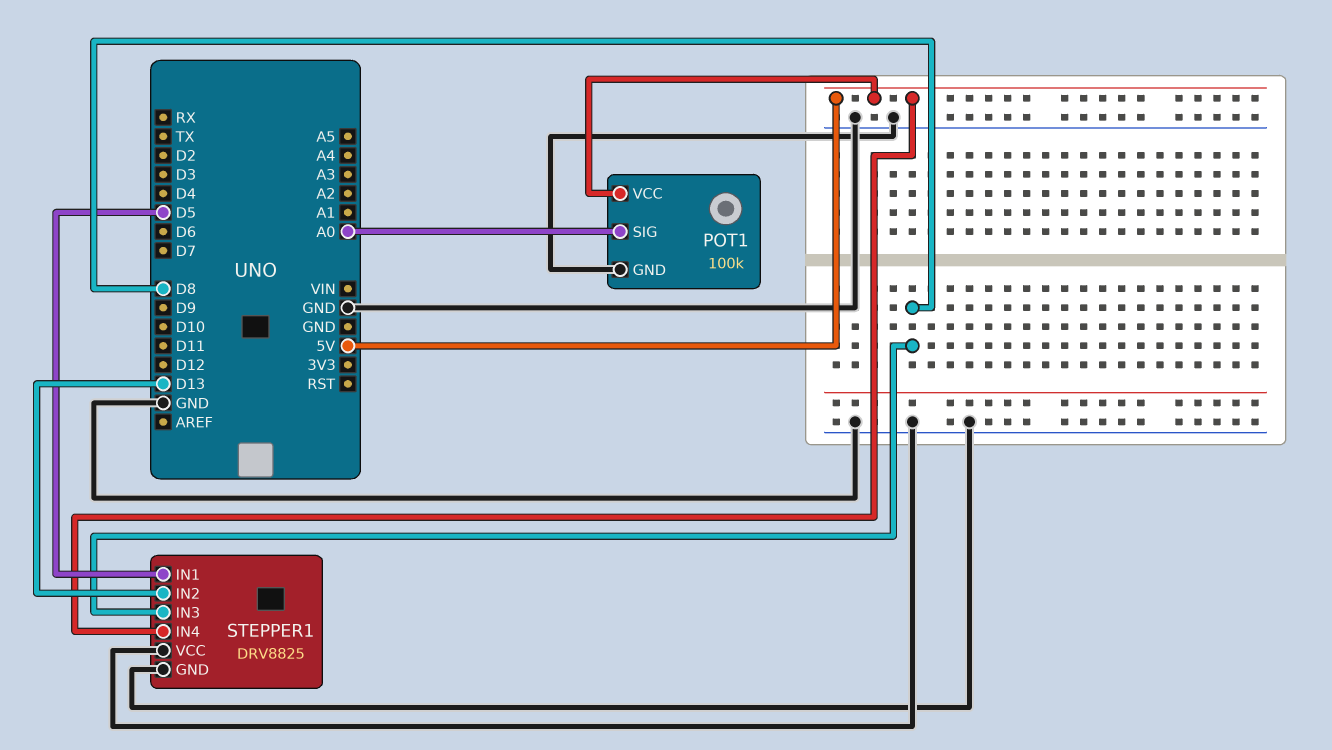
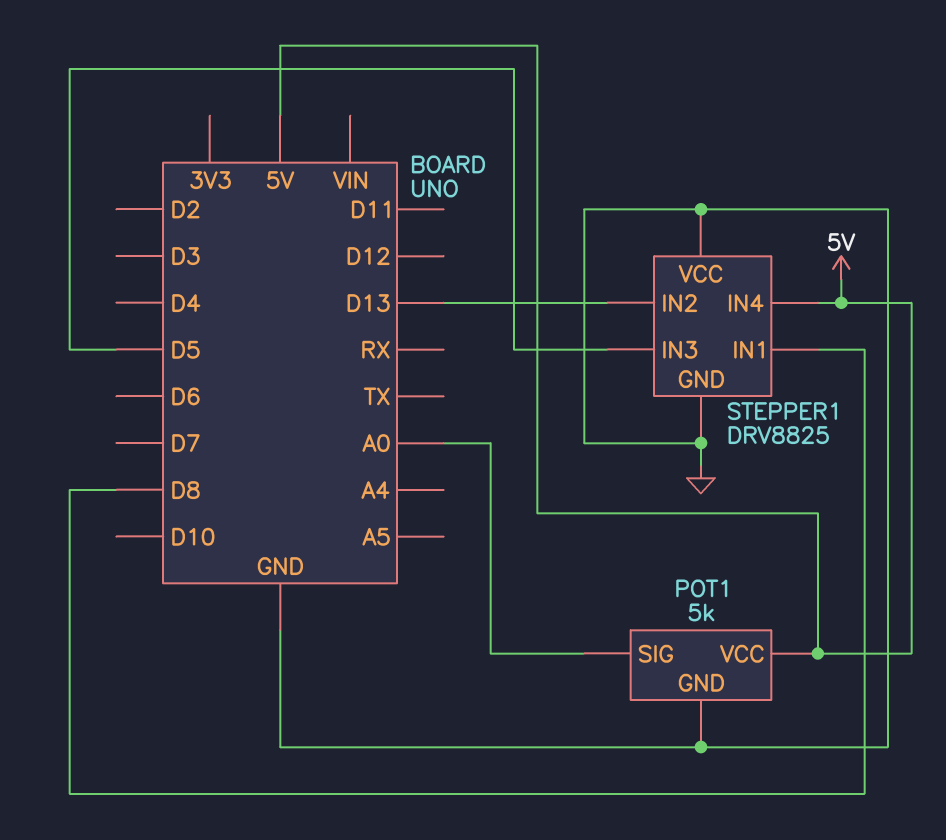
POT1: 100k -> 5k
STEPPER1 pin IN1: D5 -> D8
STEPPER1 pin IN3: D8 -> D5

